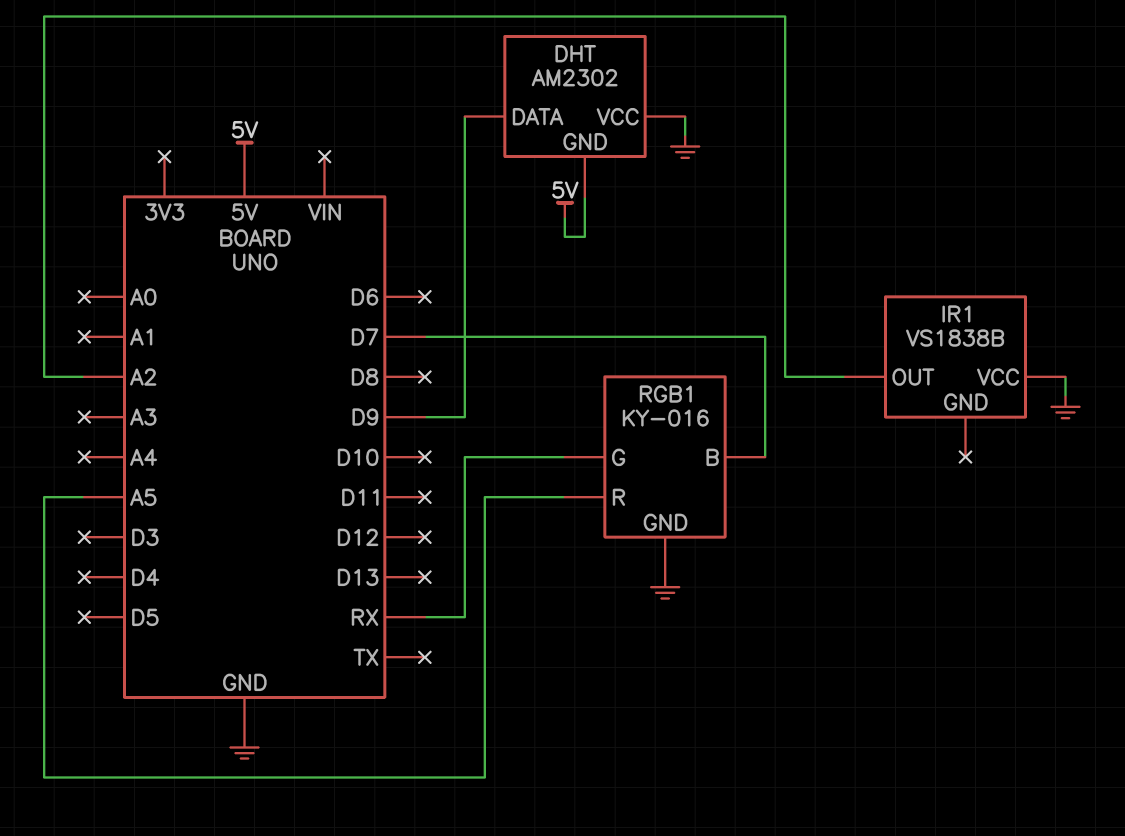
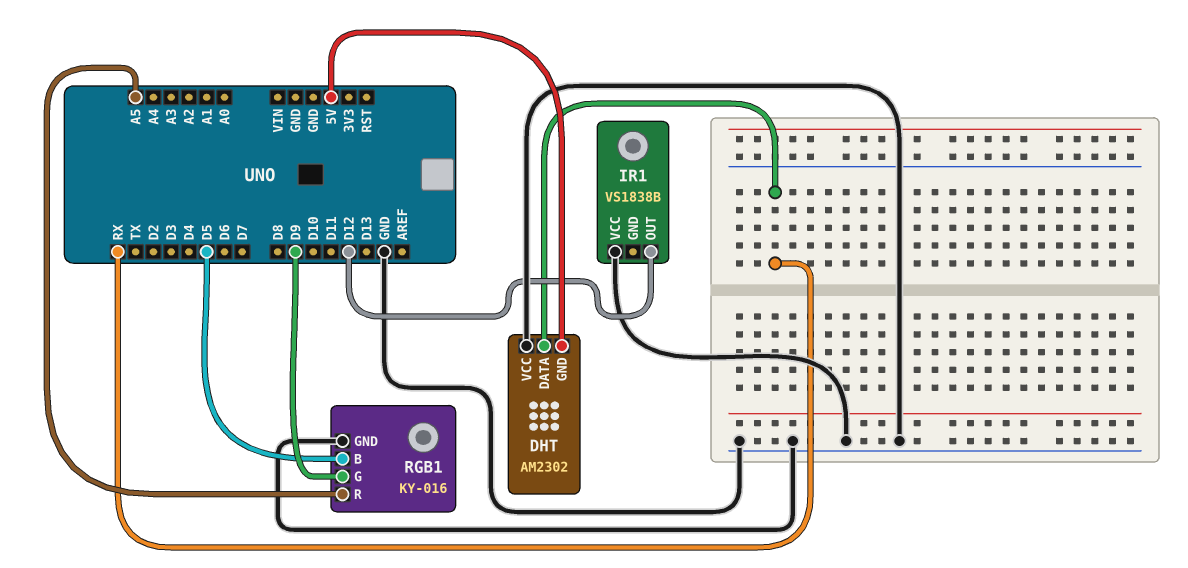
DHT pin DATA: D9 -> RX
IR1 pin OUT: A2 -> D12
RGB1 pin B: D7 -> D5
RGB1 pin G: RX -> D9

